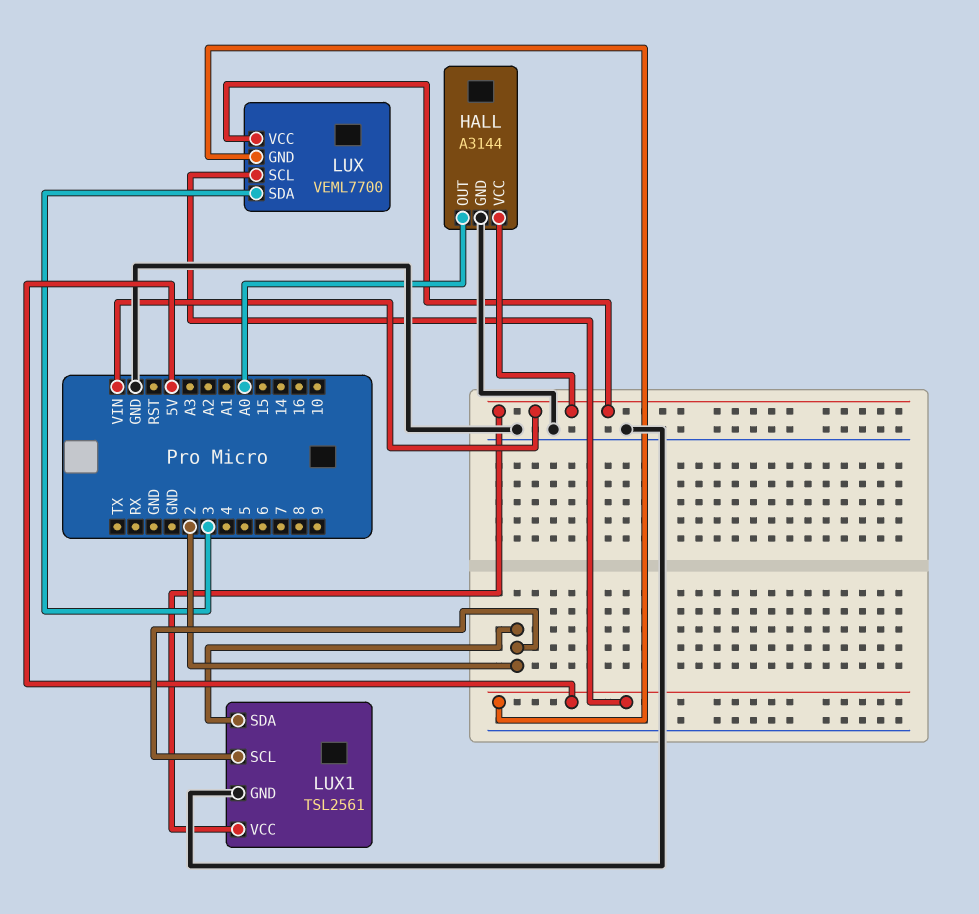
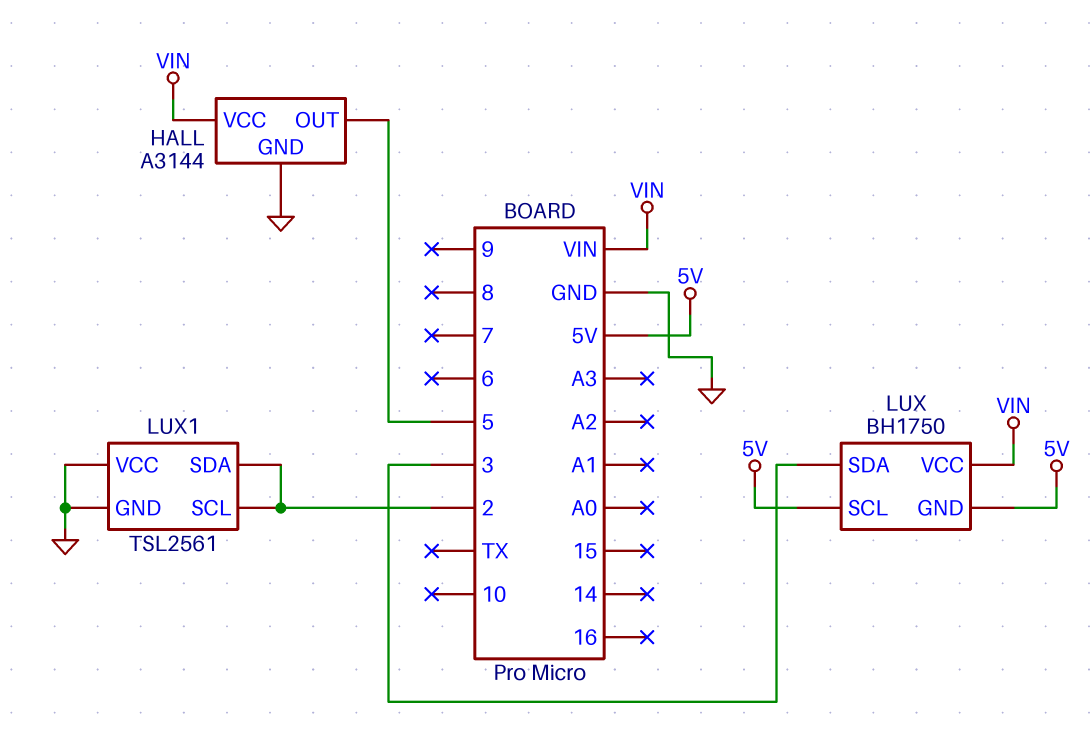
HALL pin OUT: A0 -> 5
LUX: VEML7700 -> BH1750
LUX1 pin VCC: VIN -> GND

